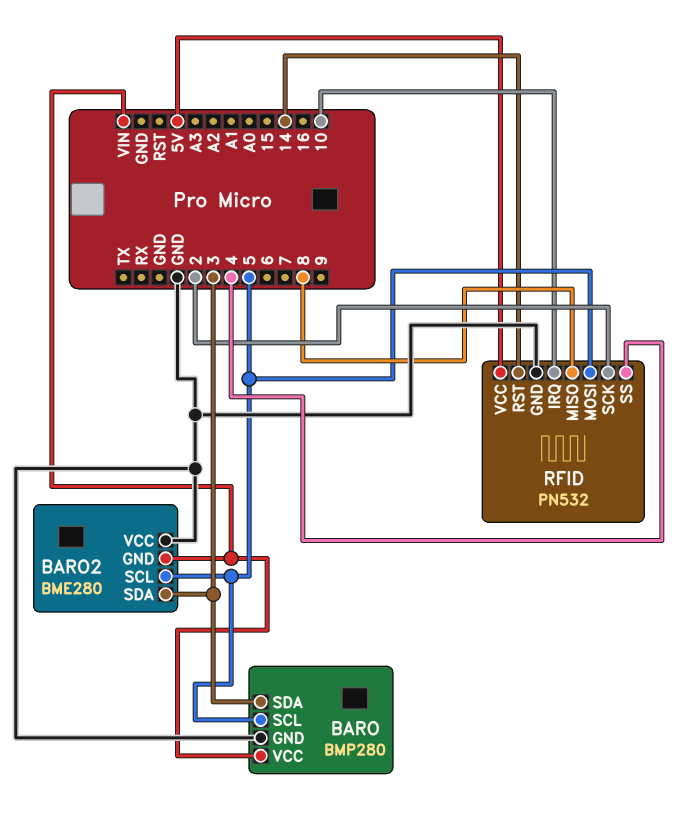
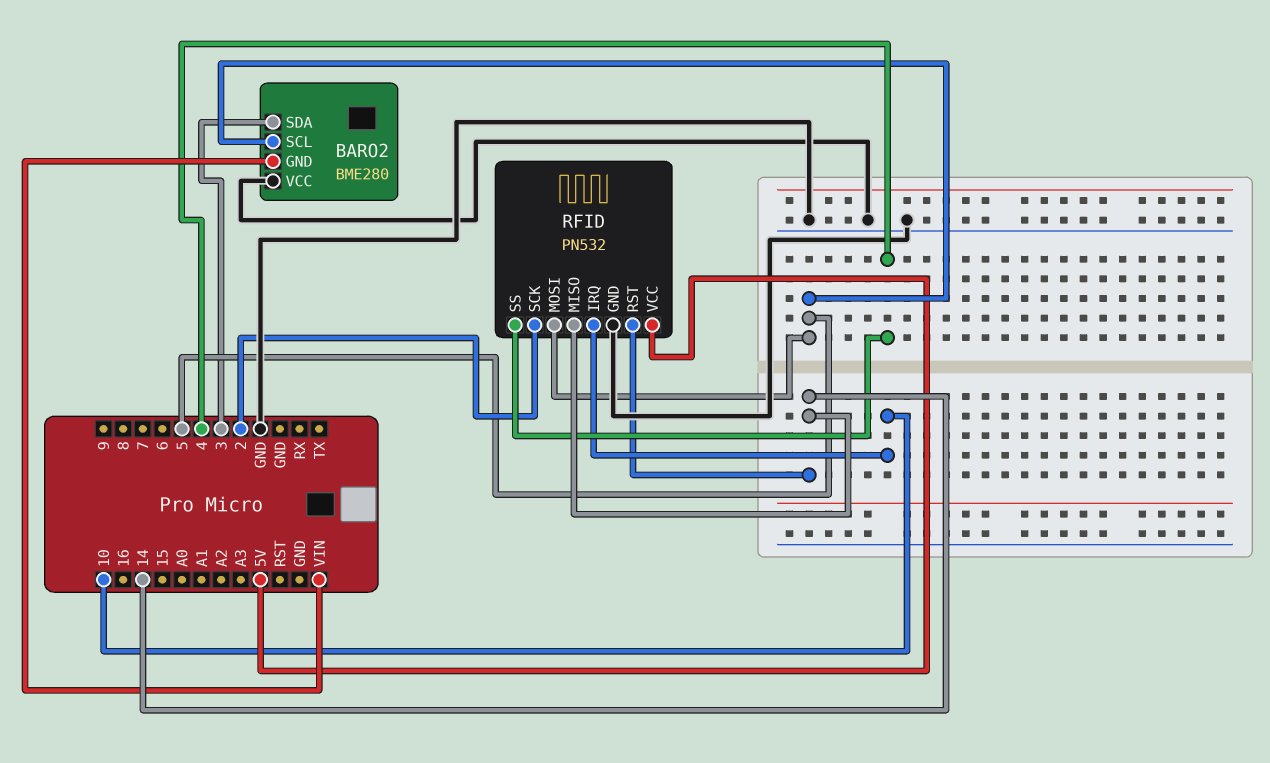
BARO: BMP280 -> none
BARO pin GND: GND -> none
BARO pin SCL: 5 -> none
BARO pin SDA: 3 -> none
BARO pin VCC: VIN -> none
RFID pin MISO: 8 -> 14

